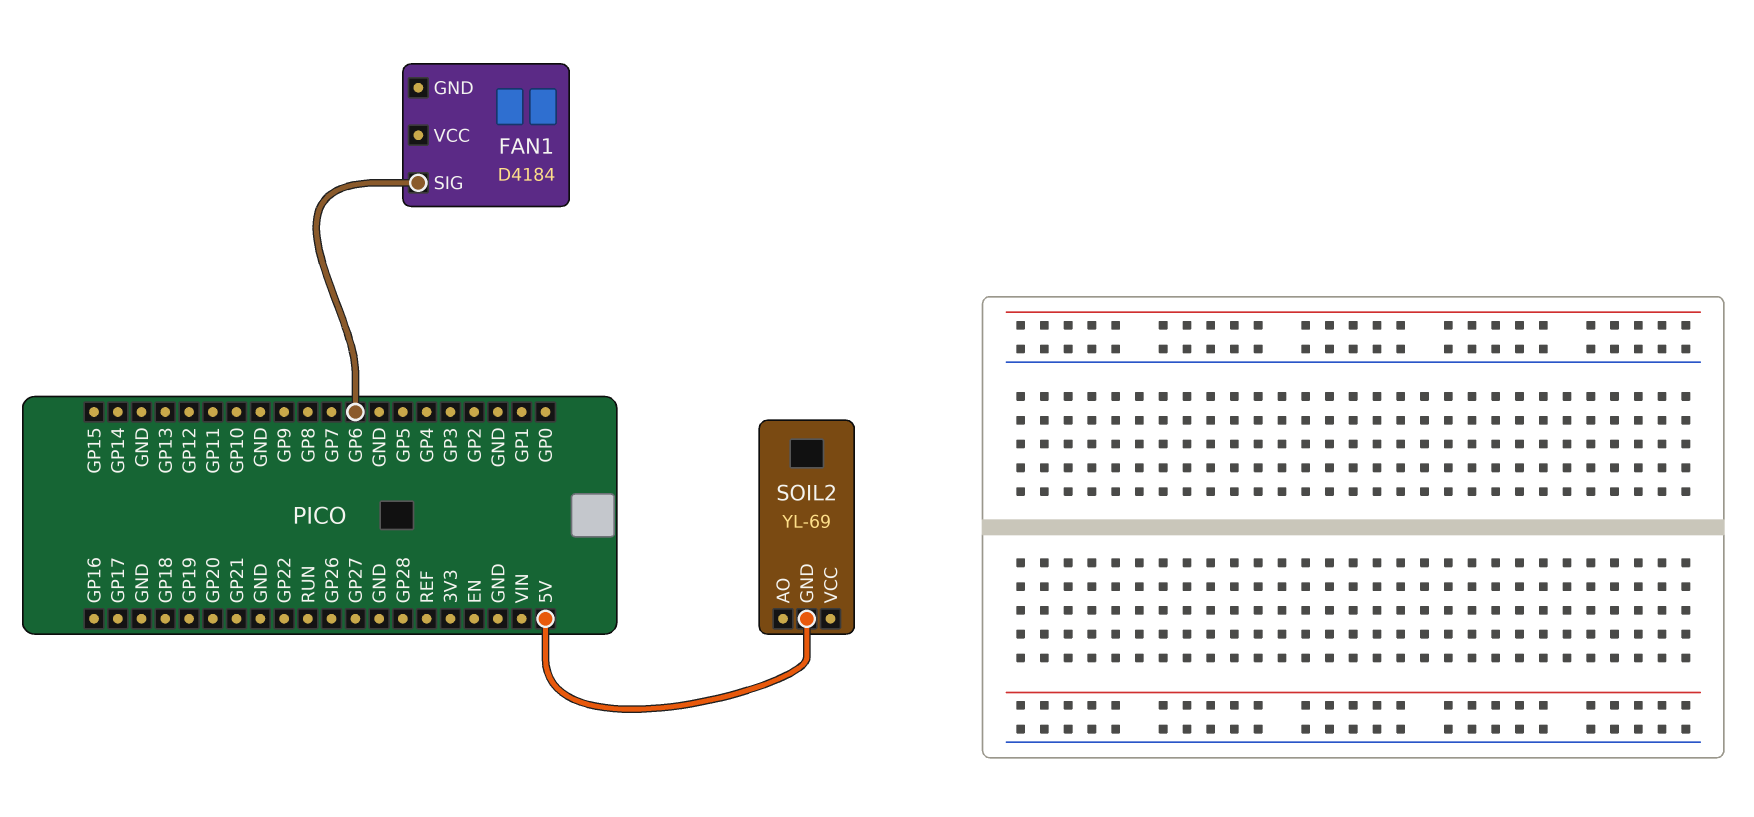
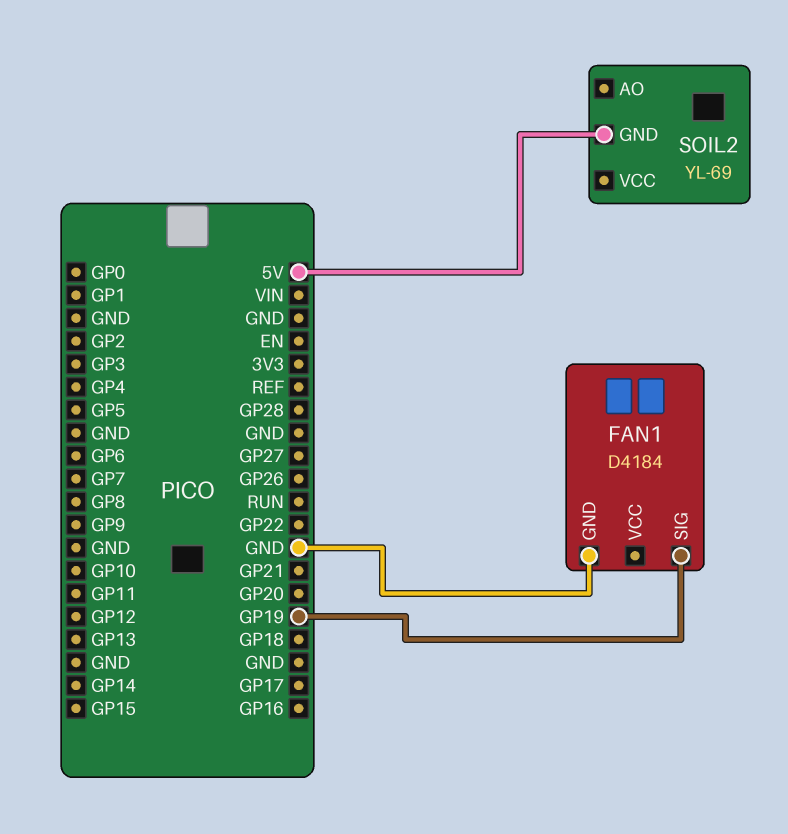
FAN1 pin GND: none -> GND
FAN1 pin SIG: GP6 -> GP19

